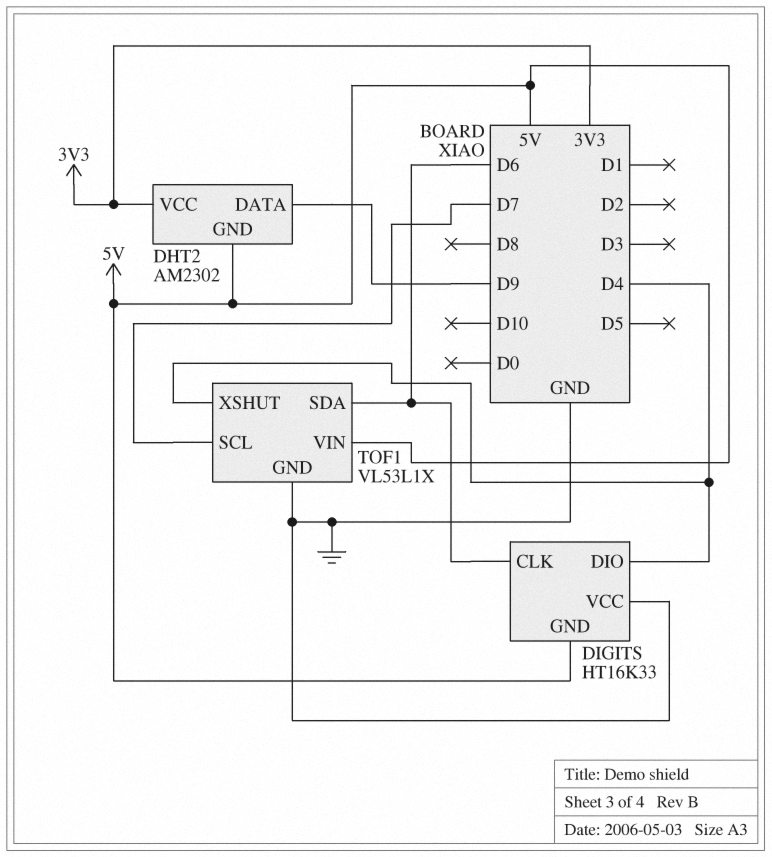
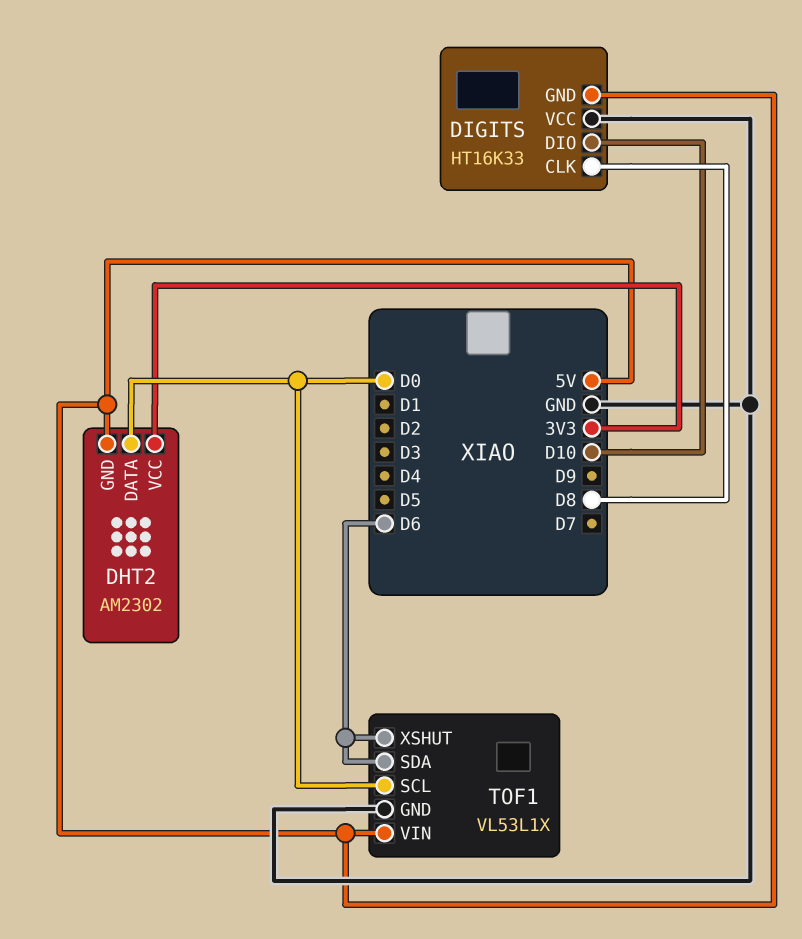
DHT2 pin DATA: D9 -> D0
DIGITS pin CLK: D6 -> D8
DIGITS pin DIO: D4 -> D10
TOF1 pin SCL: D7 -> D0
TOF1 pin XSHUT: D4 -> D6

